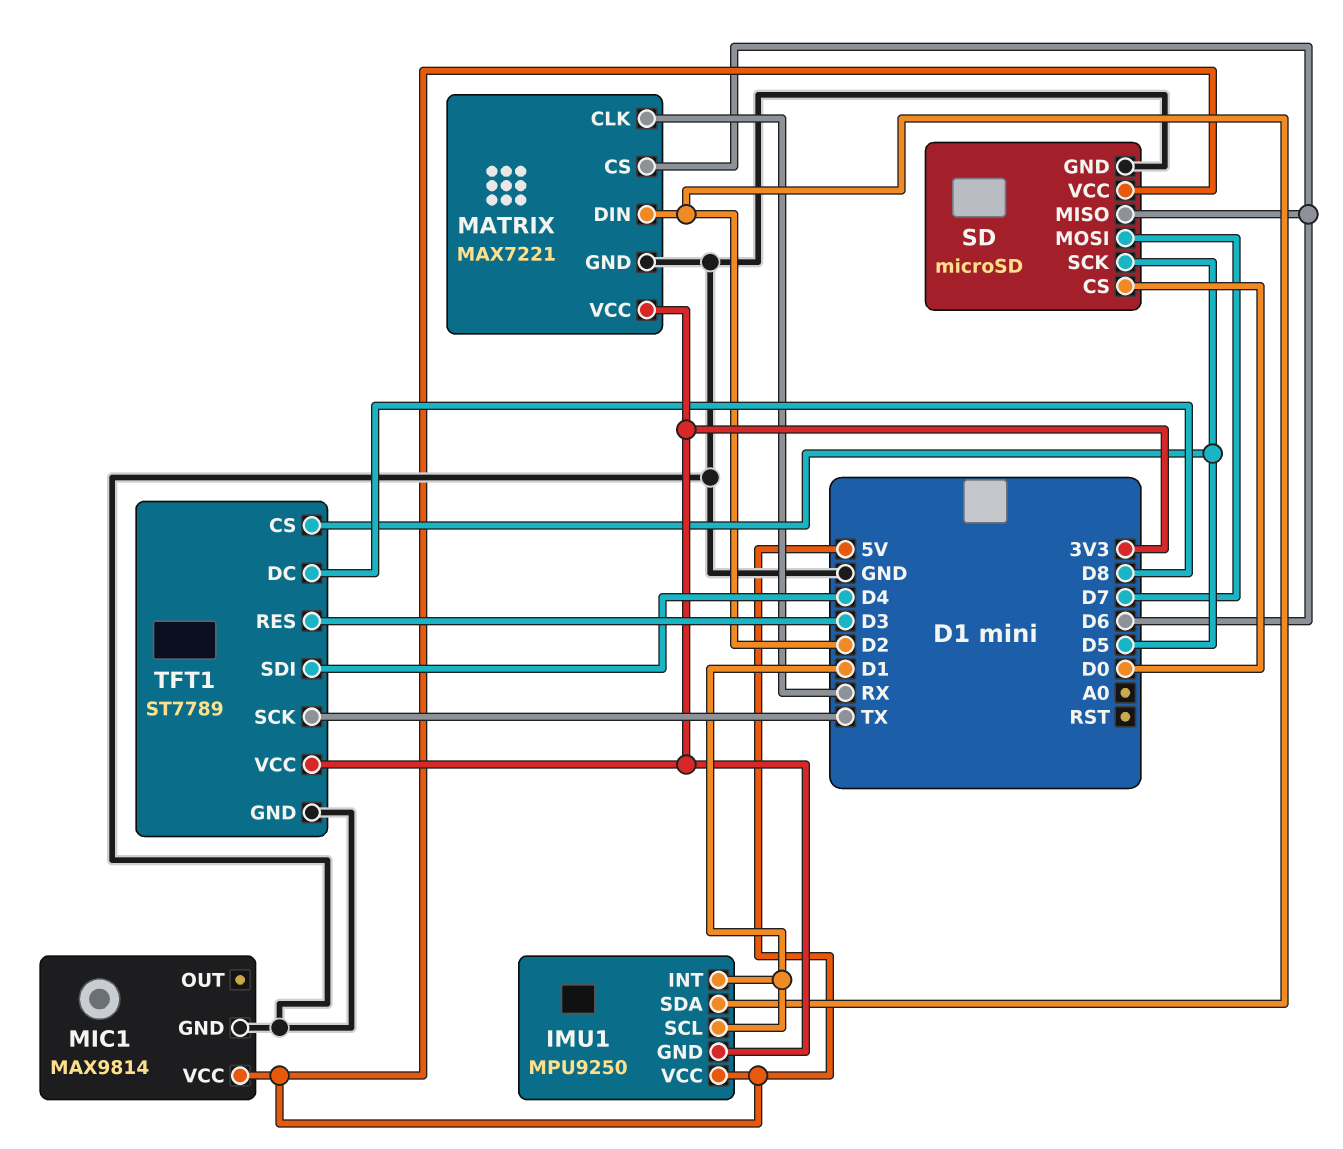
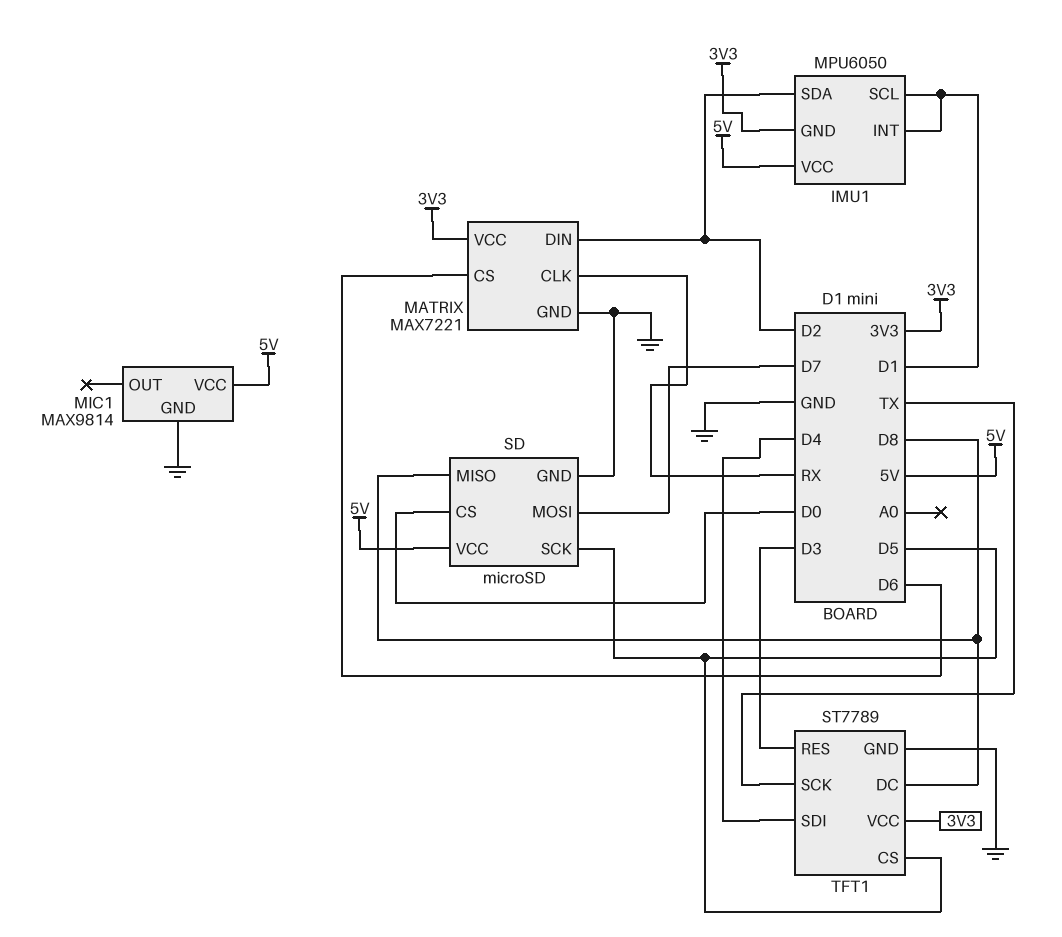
IMU1: MPU9250 -> MPU6050
SD pin MISO: D6 -> D8

